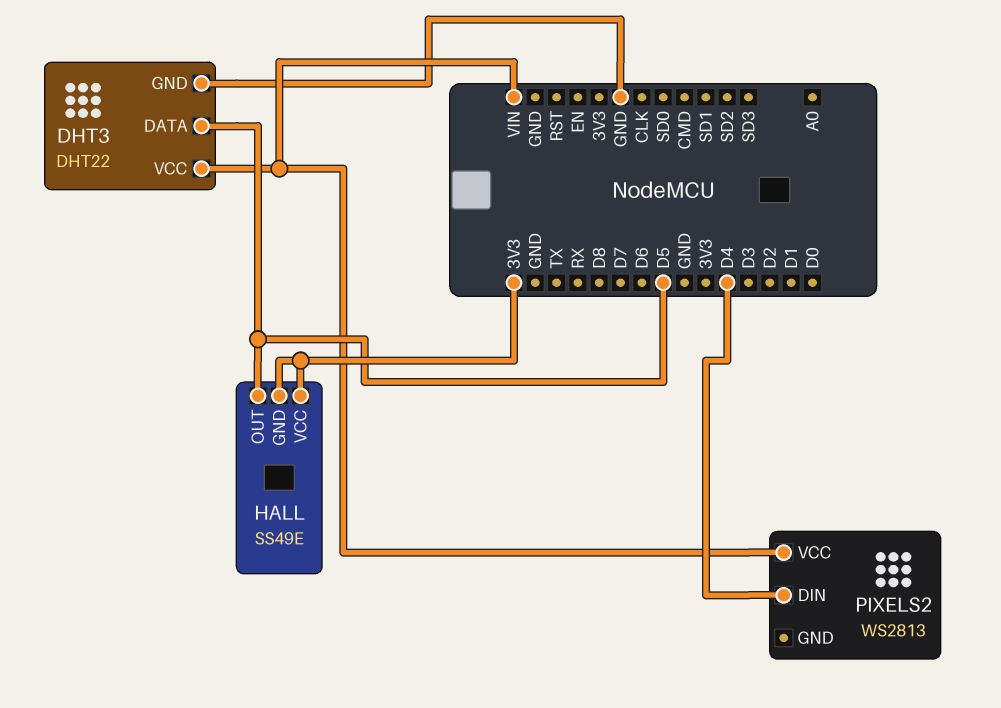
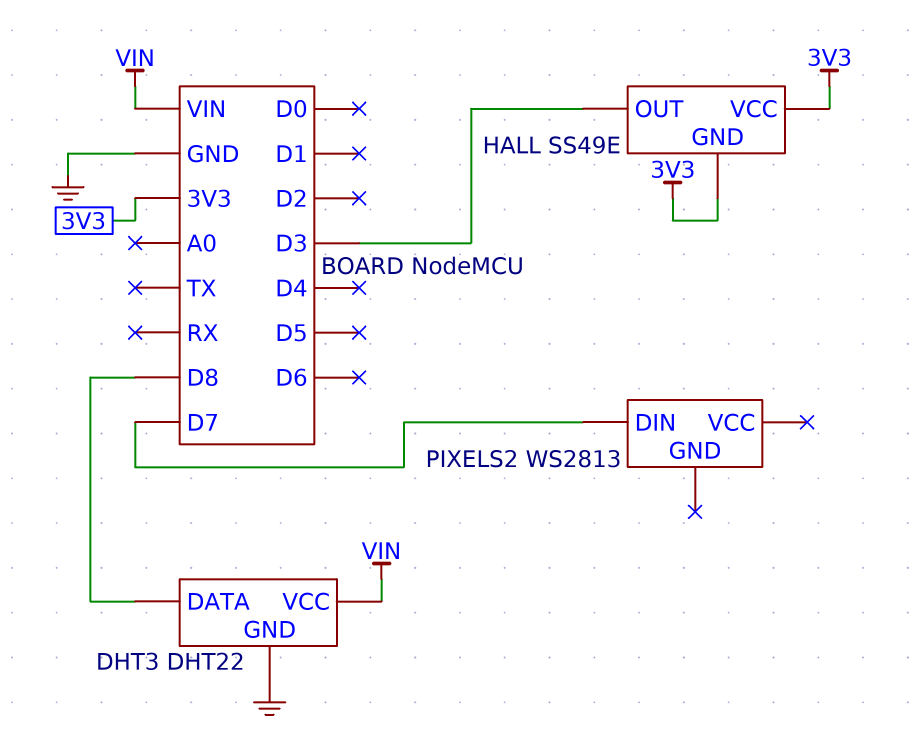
DHT3 pin DATA: D5 -> D8
HALL pin OUT: D5 -> D3
PIXELS2 pin DIN: D4 -> D7
PIXELS2 pin VCC: VIN -> none

